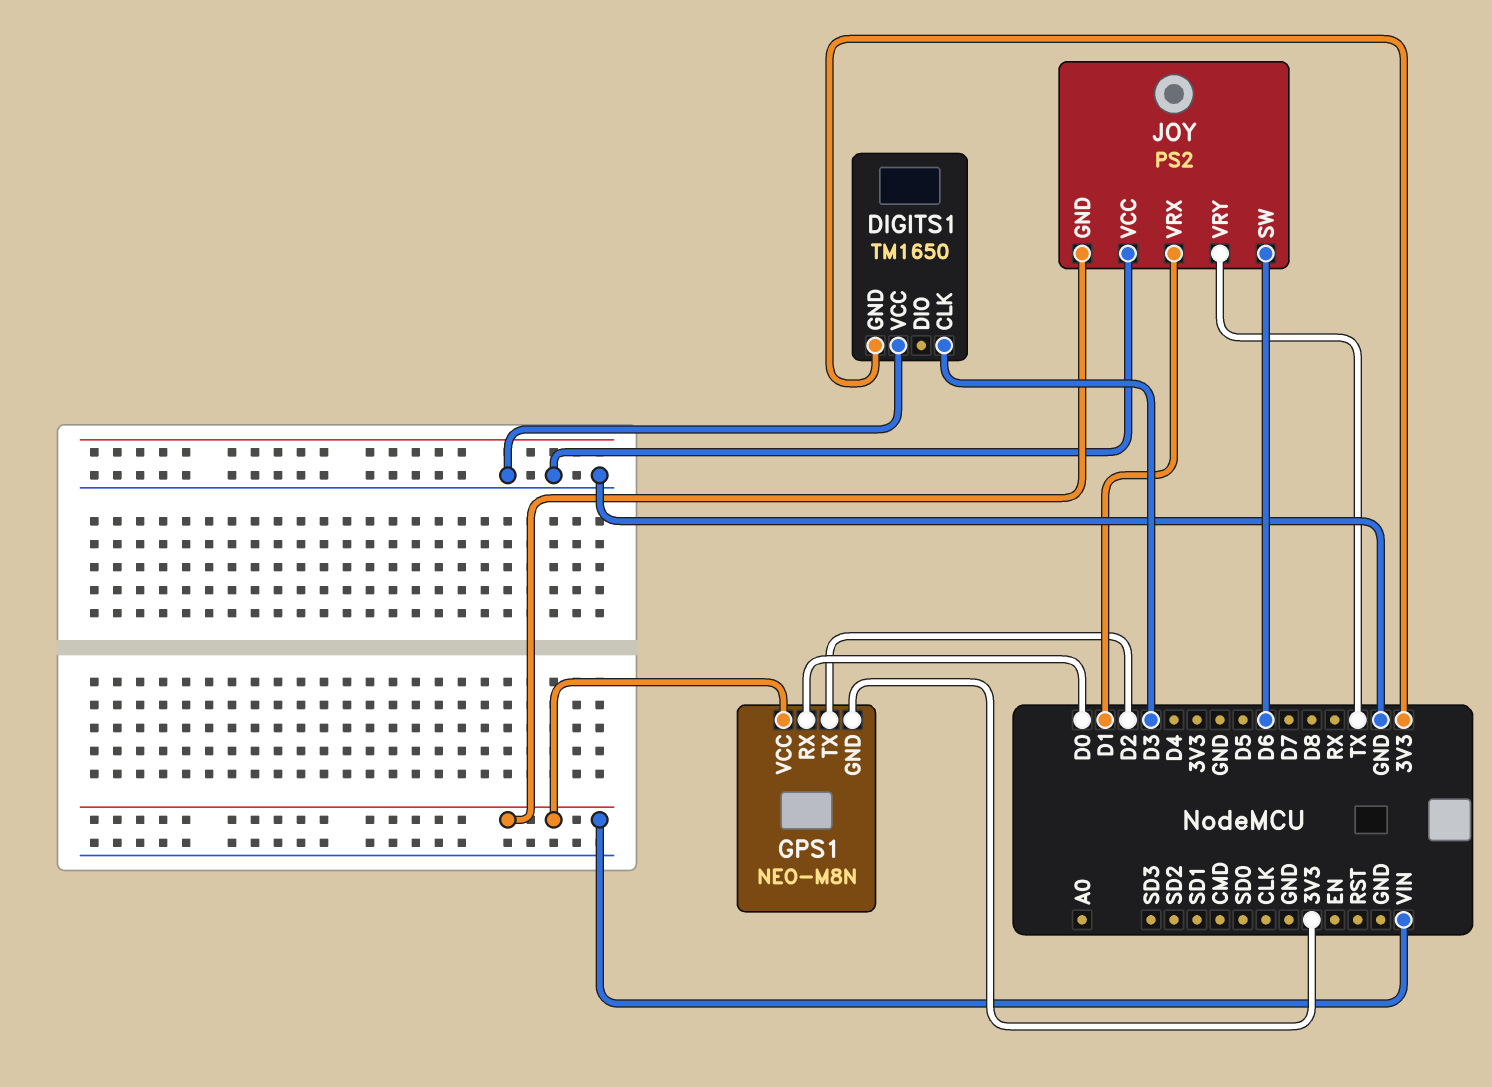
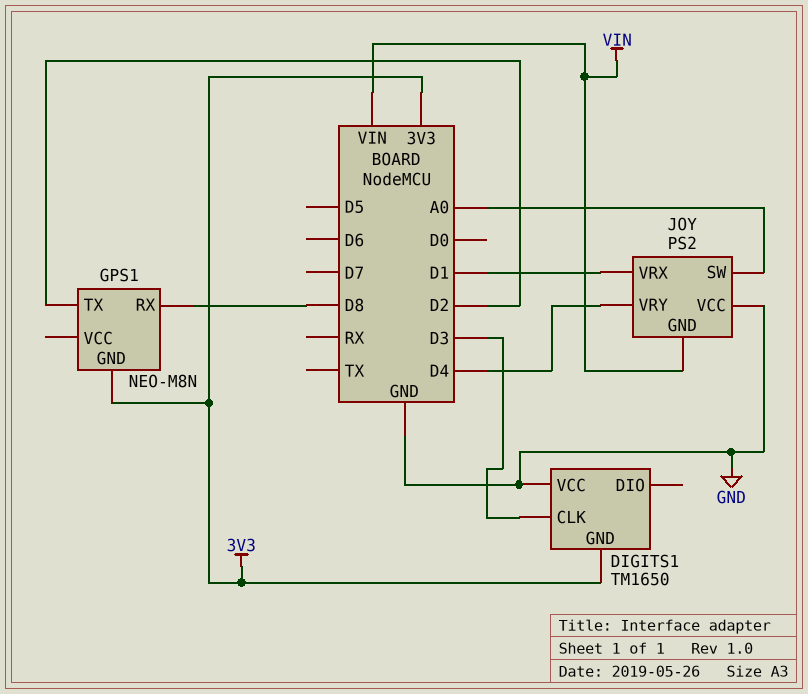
GPS1 pin RX: D0 -> D8
GPS1 pin VCC: VIN -> none
JOY pin SW: D6 -> A0
JOY pin VRY: TX -> D4

